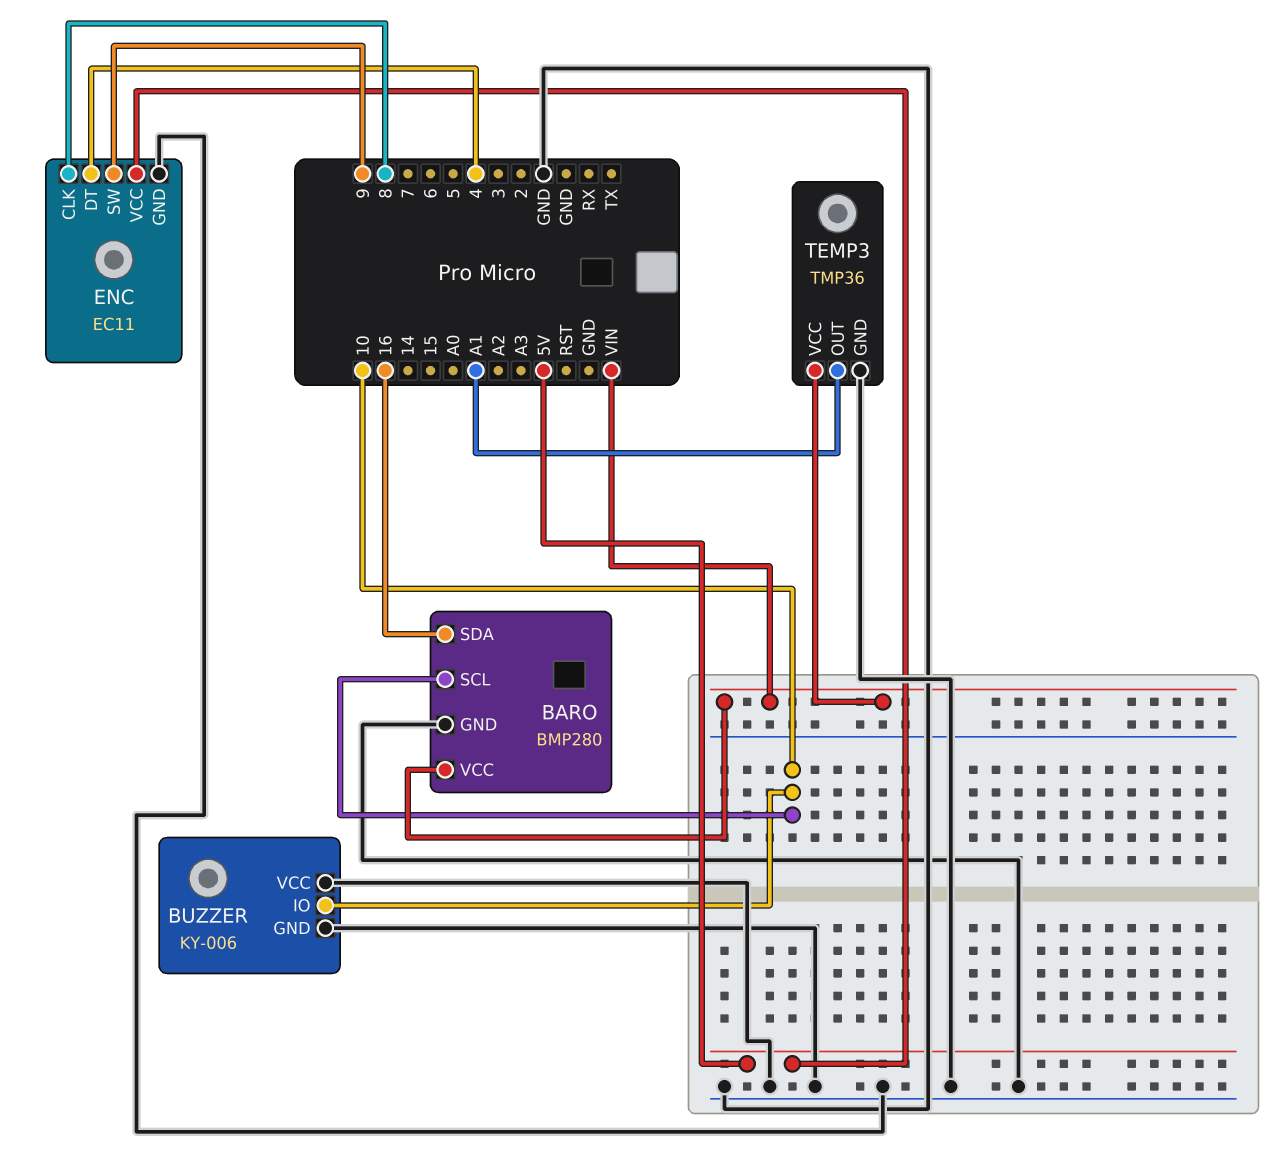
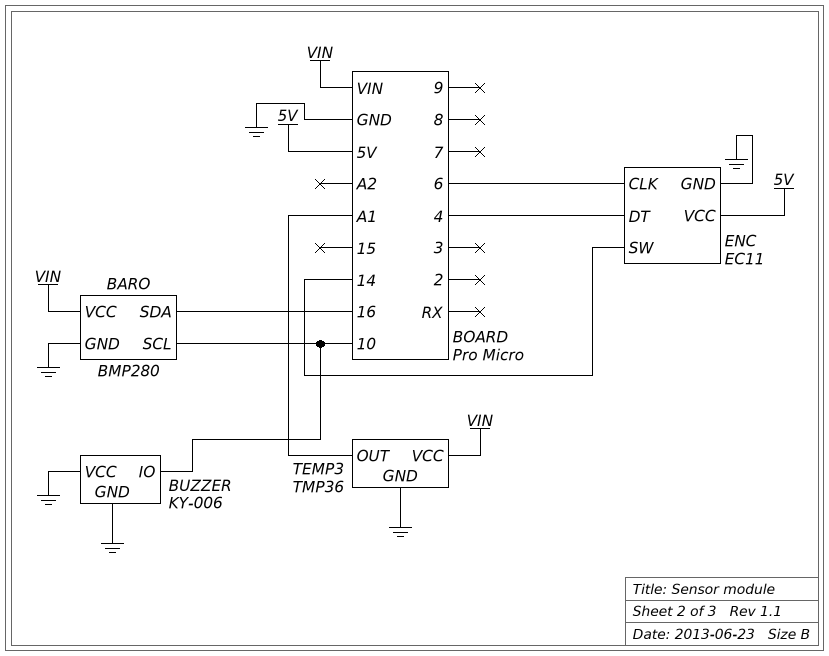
ENC pin CLK: 8 -> 6
ENC pin SW: 9 -> 14

